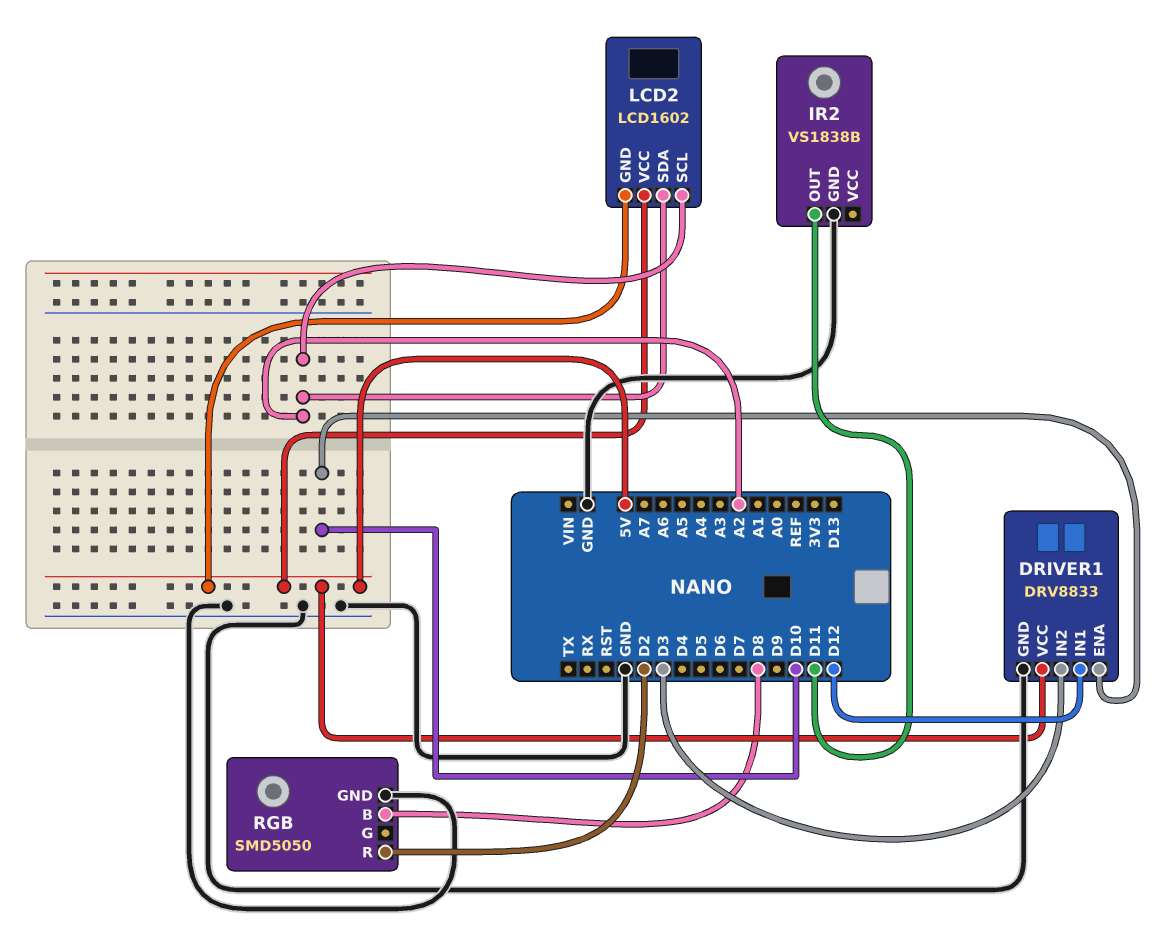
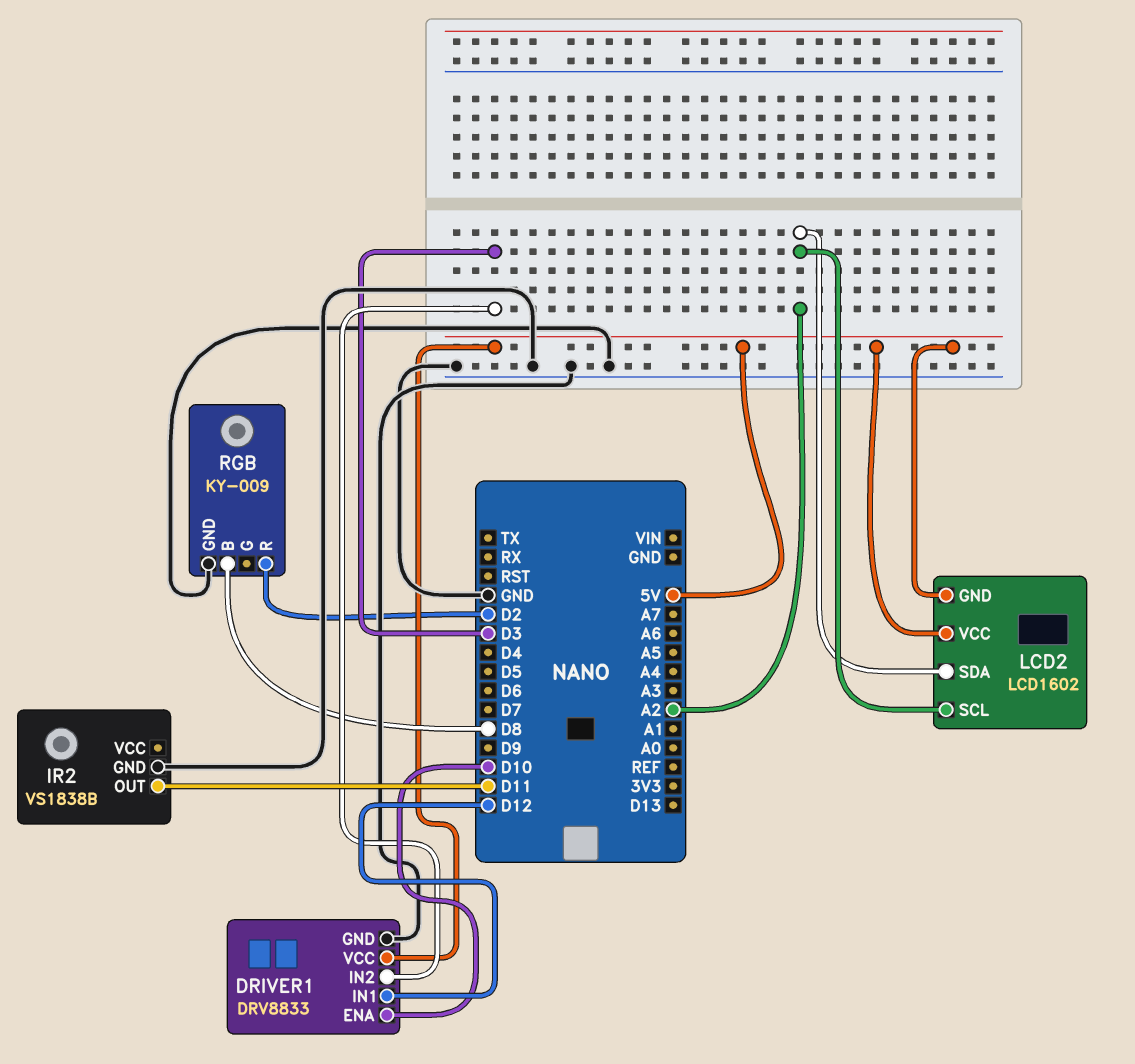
RGB: SMD5050 -> KY-009

